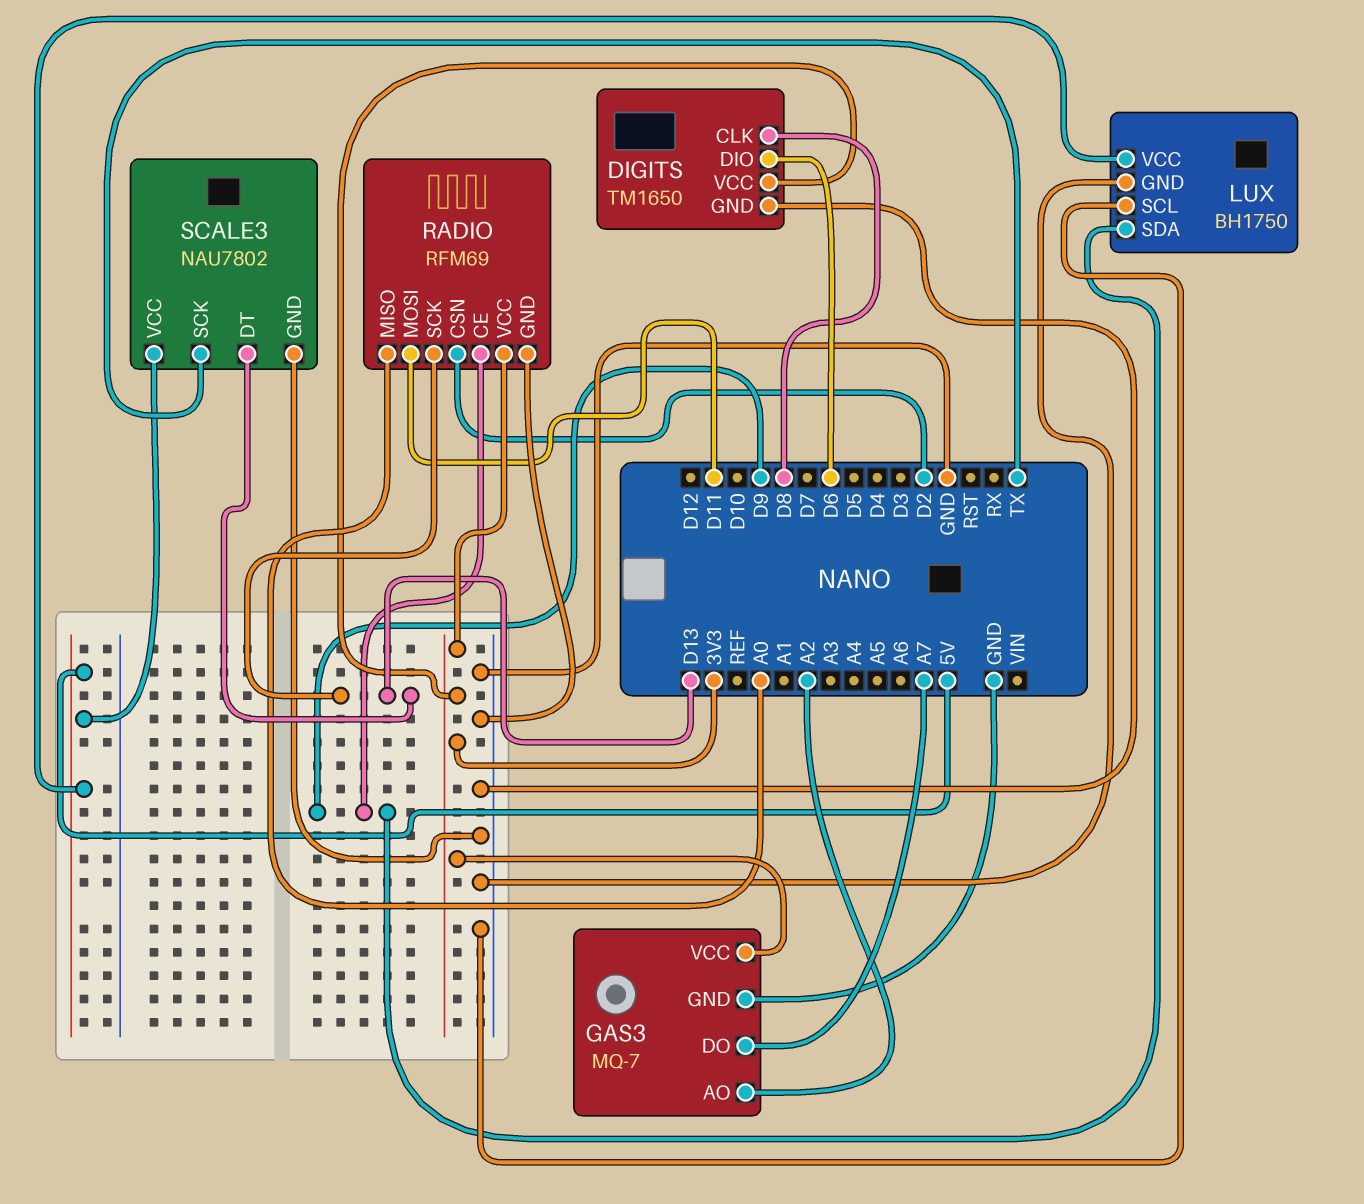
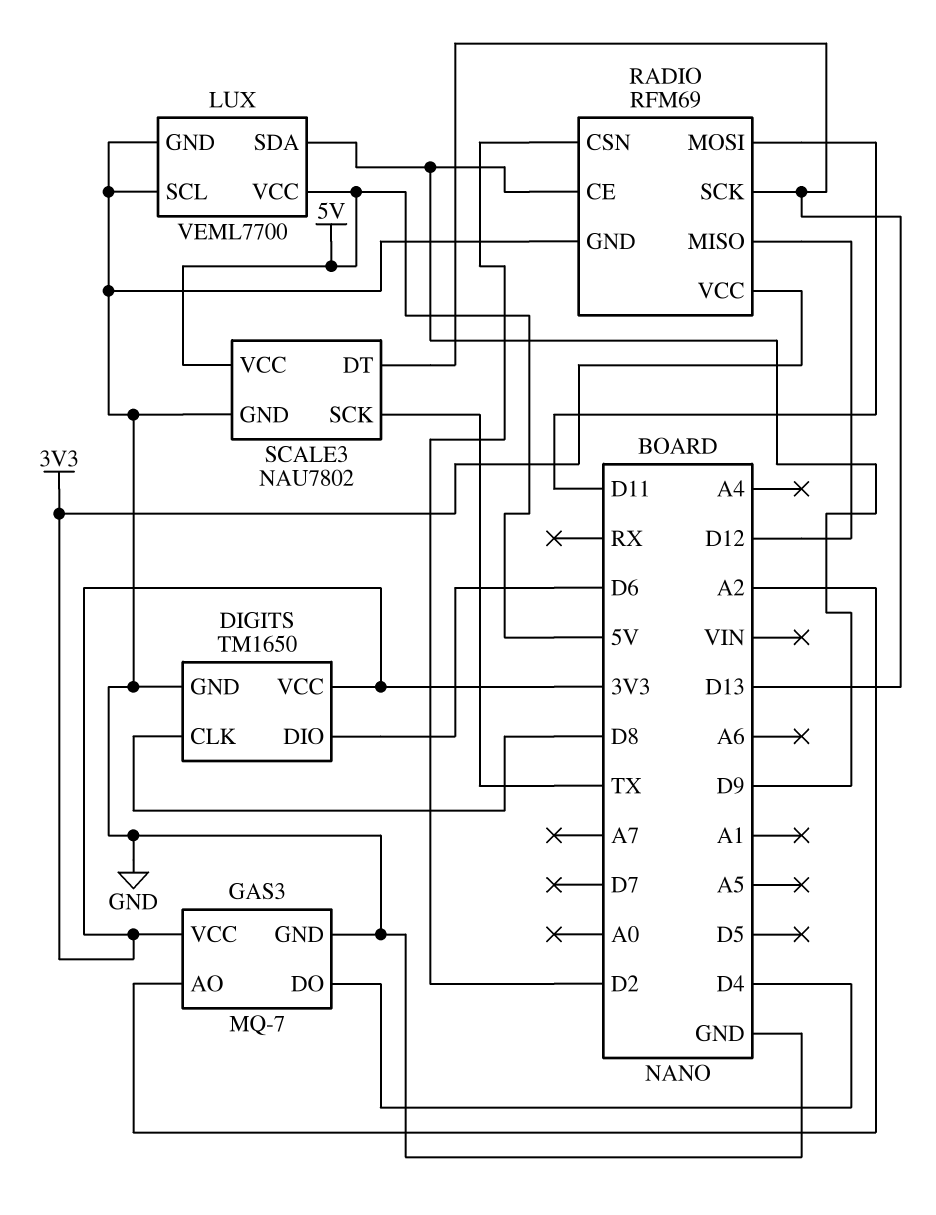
GAS3 pin DO: A7 -> D4
LUX: BH1750 -> VEML7700
RADIO pin MISO: A0 -> D12

